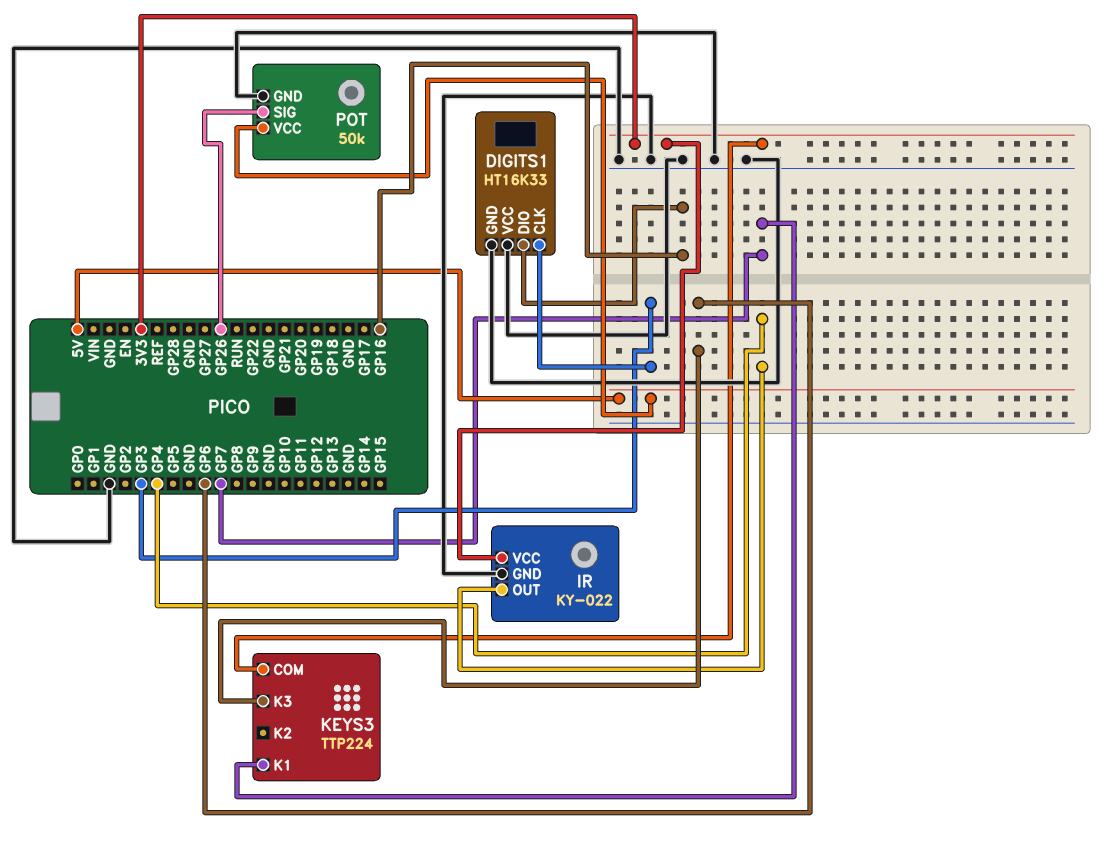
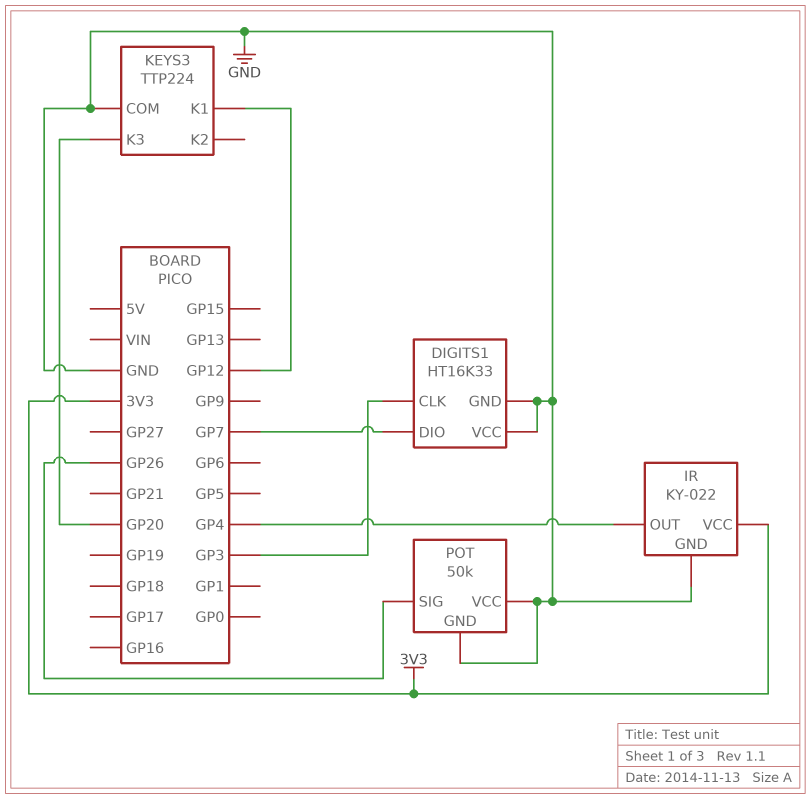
DIGITS1 pin DIO: GP16 -> GP7
KEYS3 pin COM: 3V3 -> GND
KEYS3 pin K1: GP7 -> GP12
KEYS3 pin K3: GP6 -> GP20
POT pin VCC: 5V -> GND

